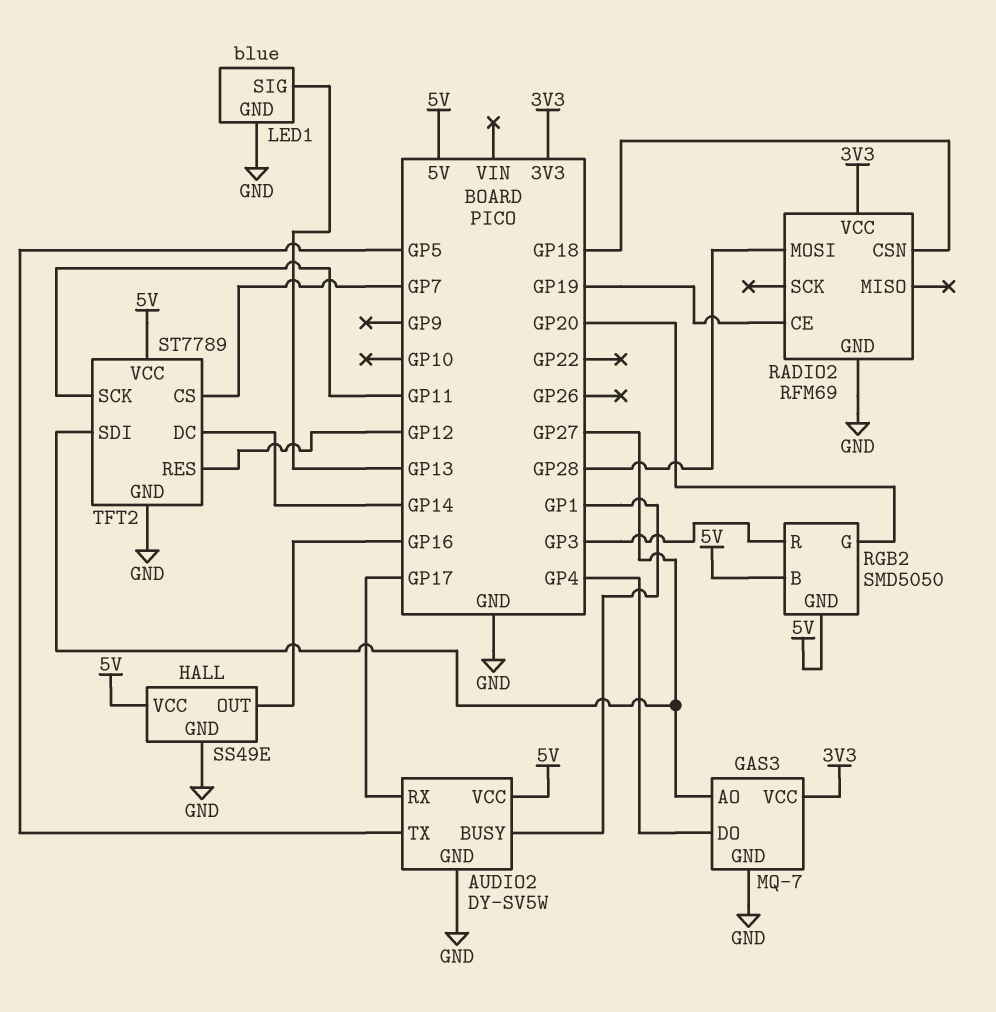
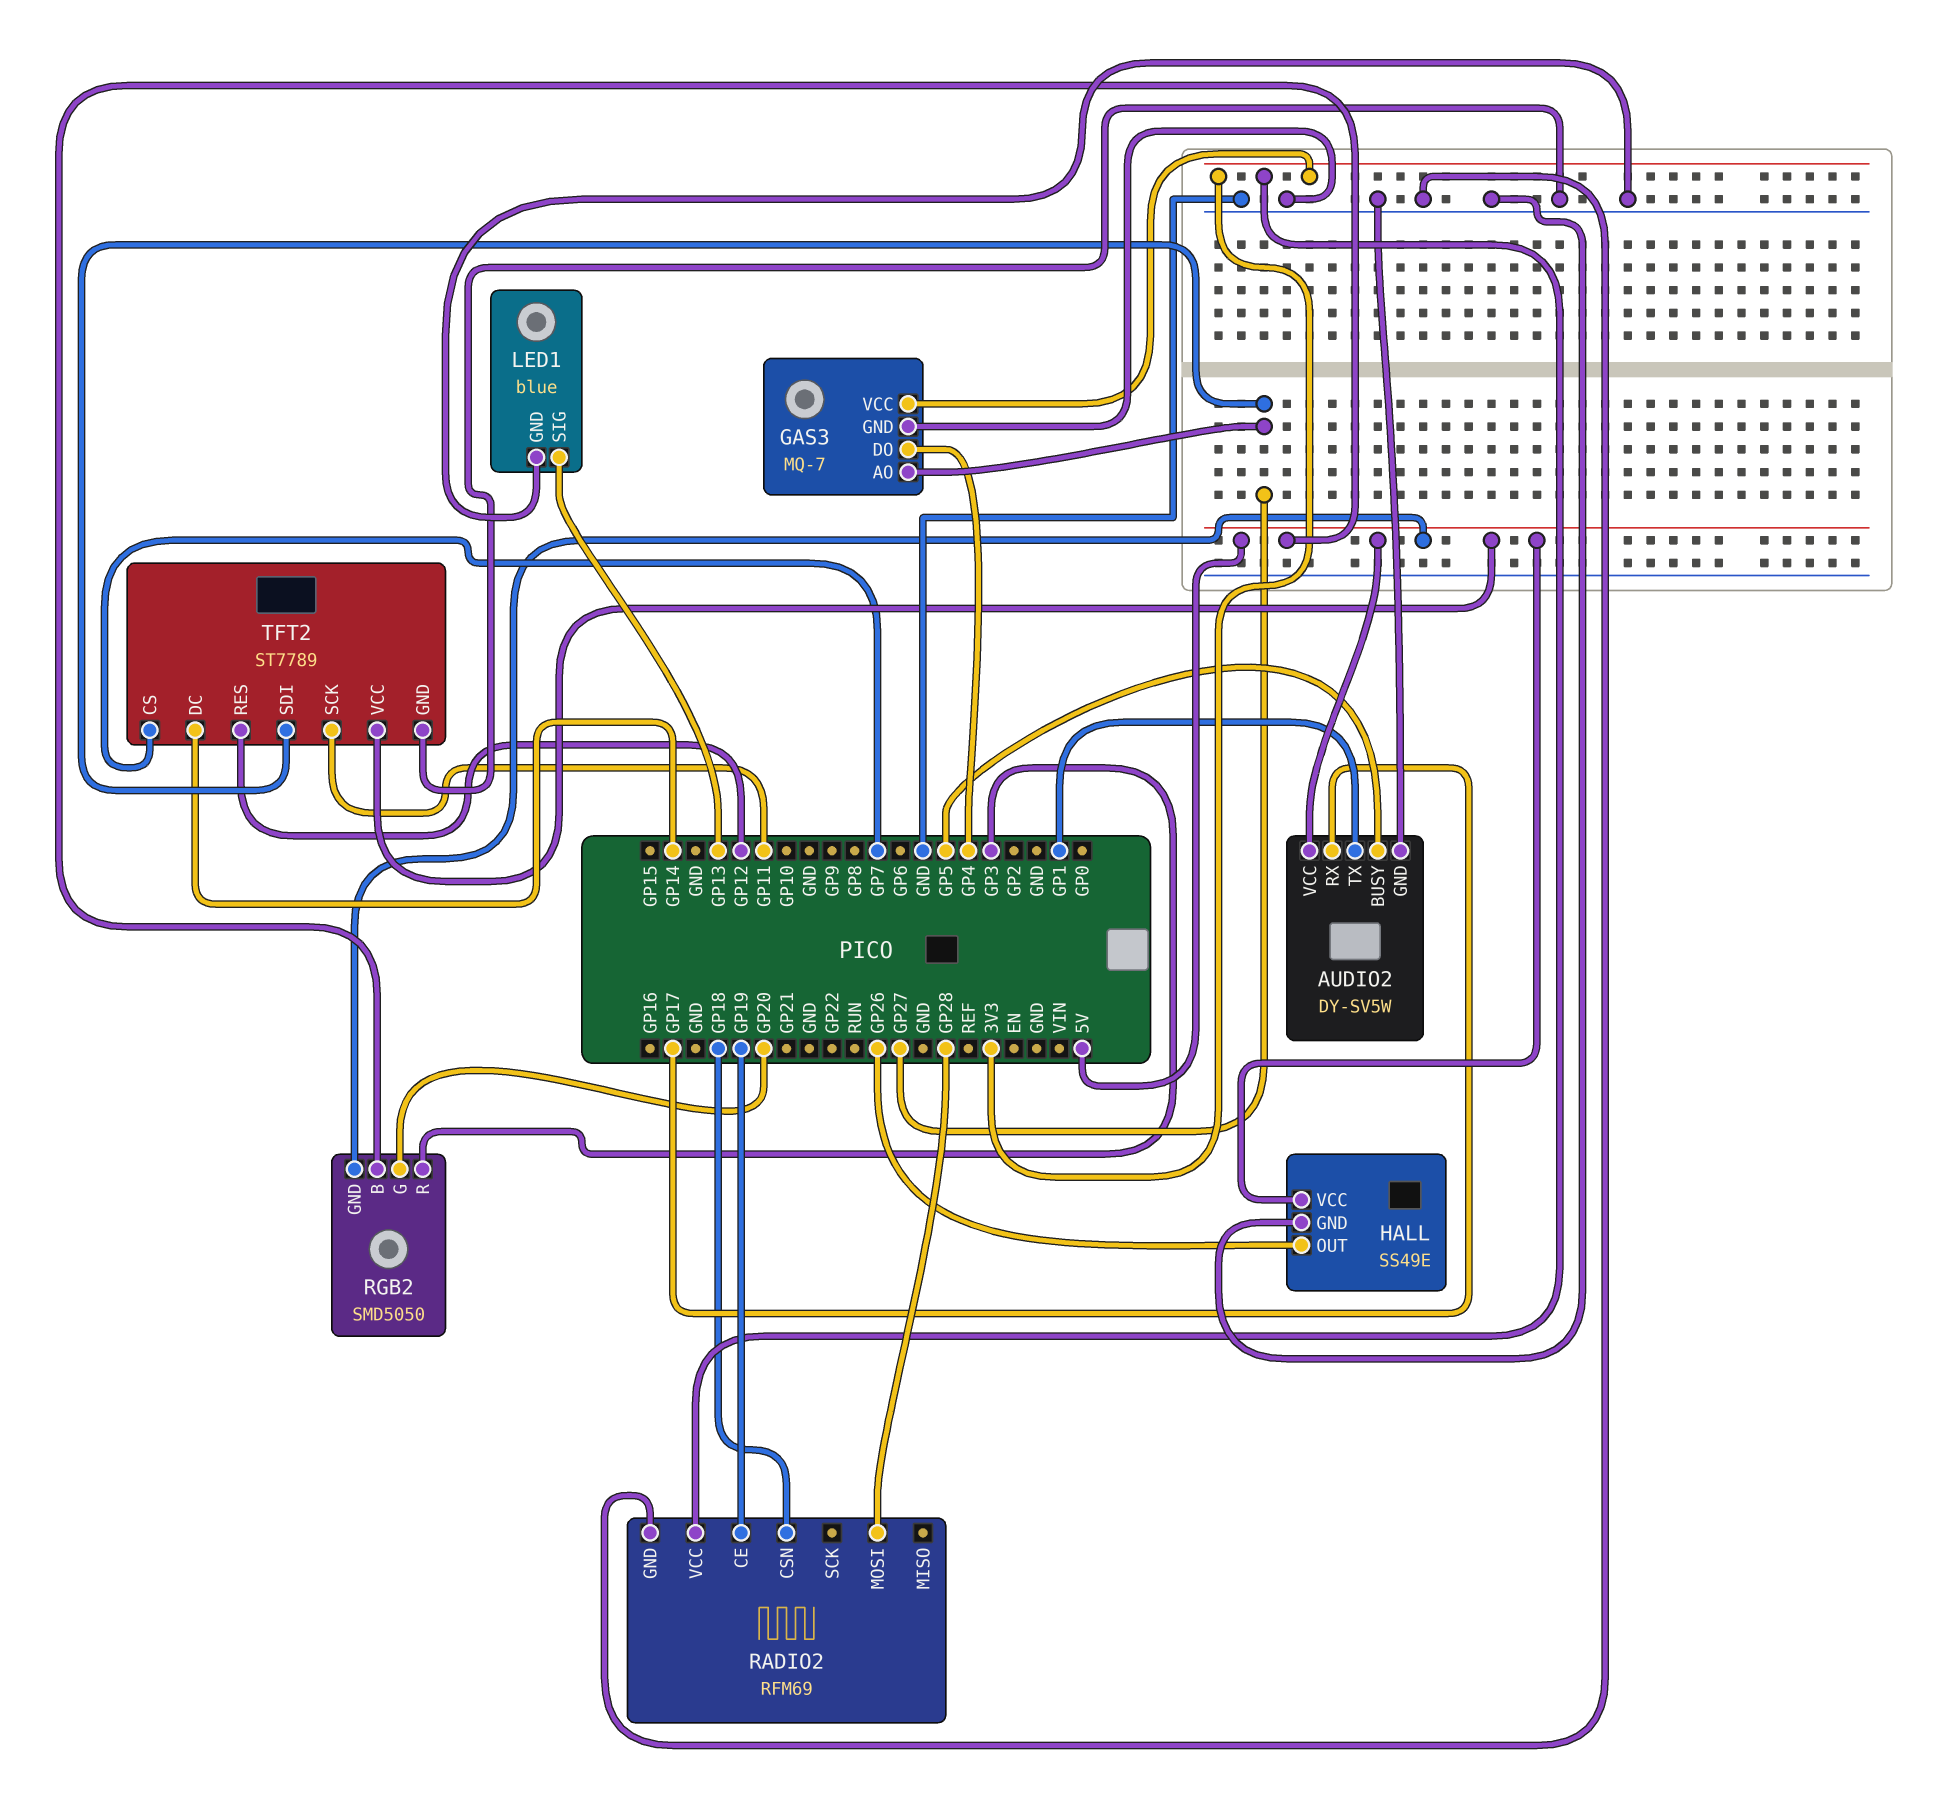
AUDIO2 pin BUSY: GP1 -> GP5
AUDIO2 pin TX: GP5 -> GP1
HALL pin OUT: GP16 -> GP26

